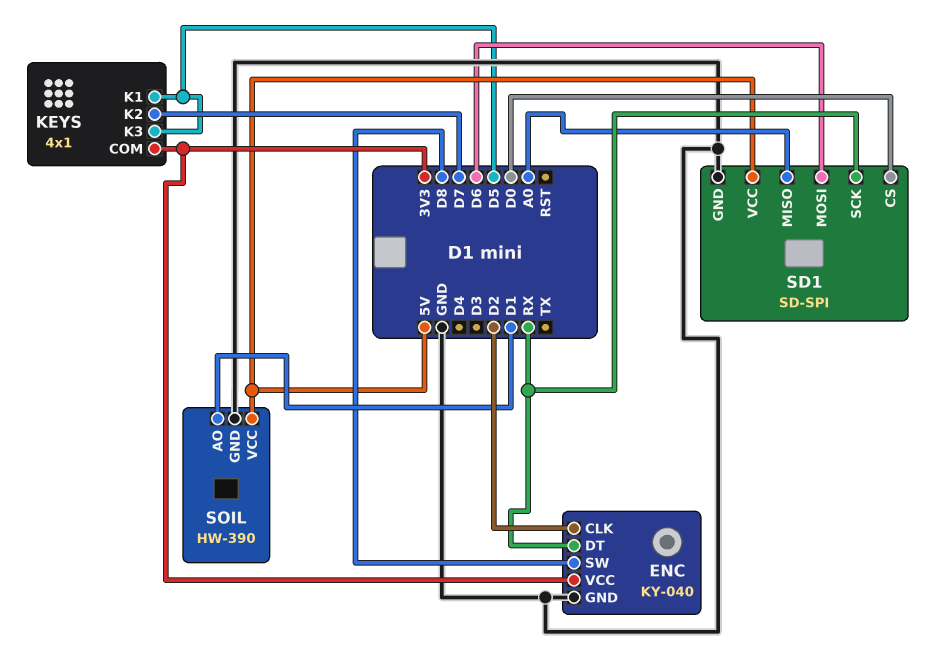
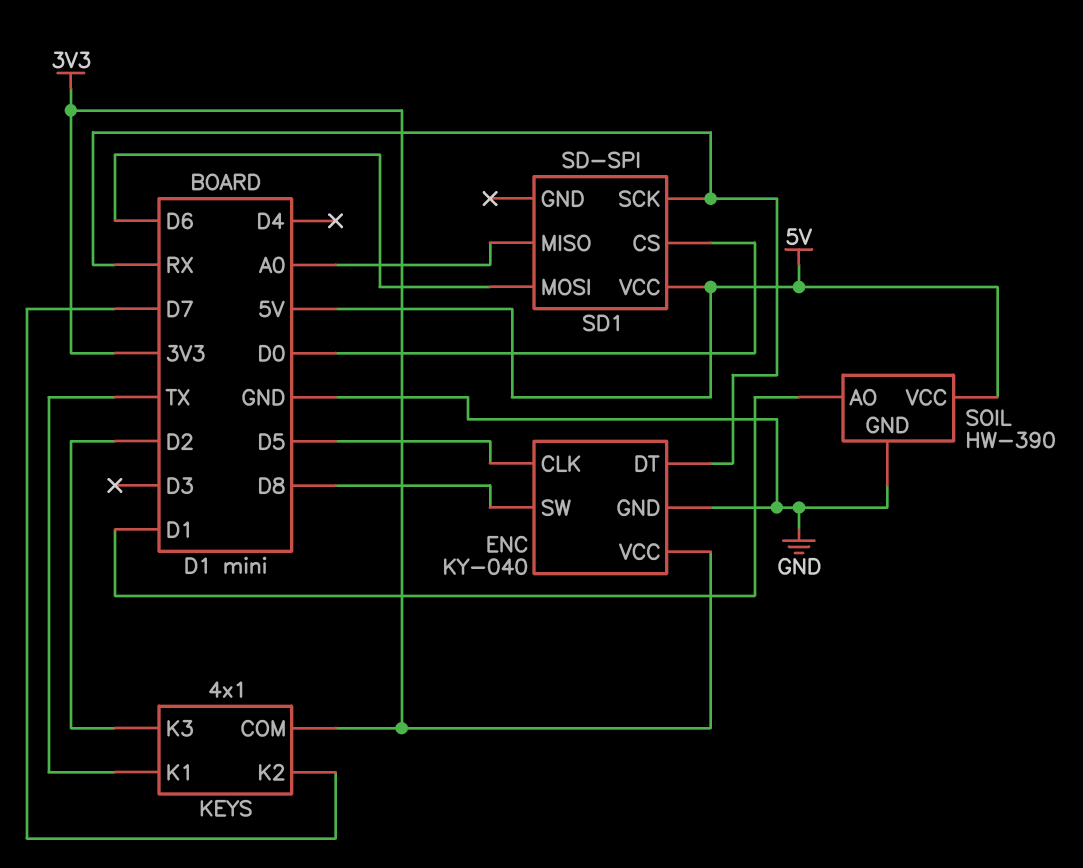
ENC pin CLK: D2 -> D5
KEYS pin K1: D5 -> TX
KEYS pin K3: D5 -> D2
SD1 pin GND: GND -> none

